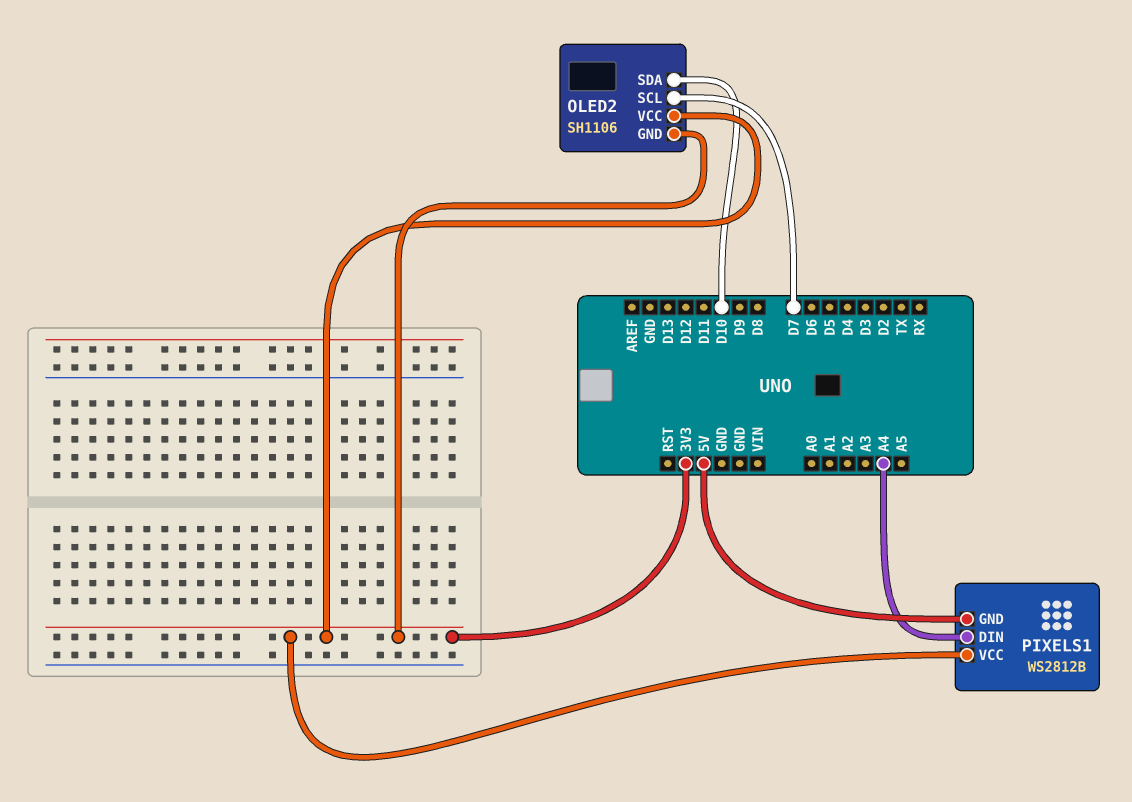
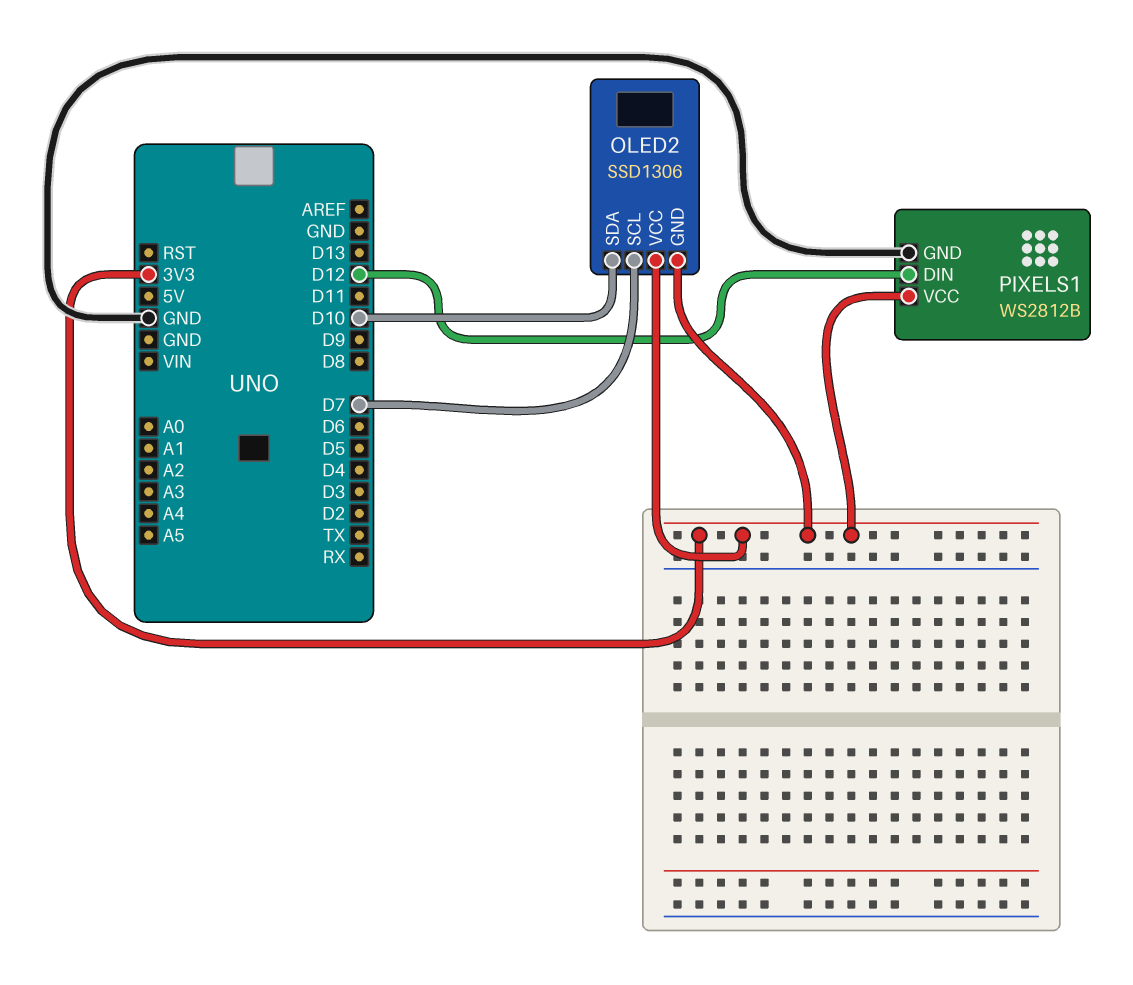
OLED2: SH1106 -> SSD1306
PIXELS1 pin DIN: A4 -> D12
PIXELS1 pin GND: 5V -> GND

